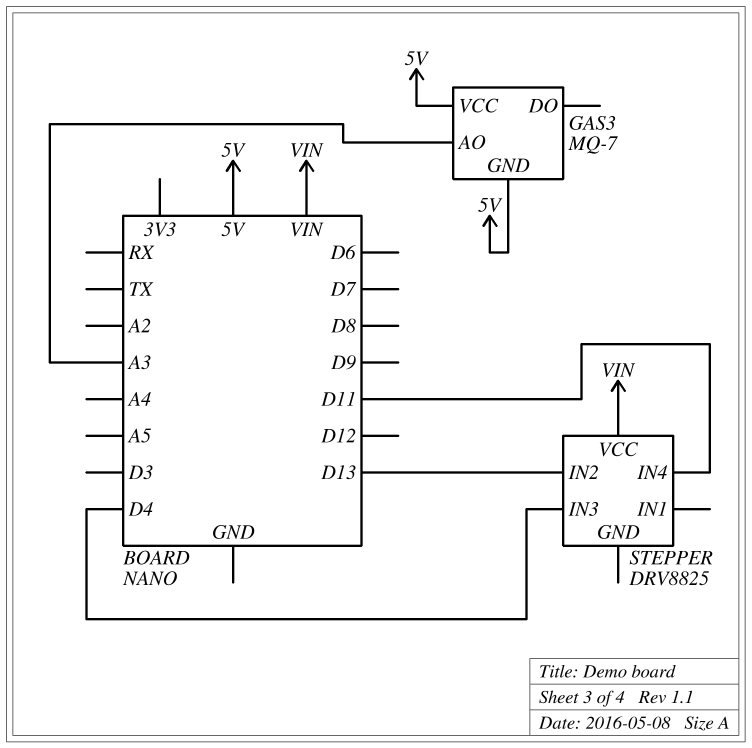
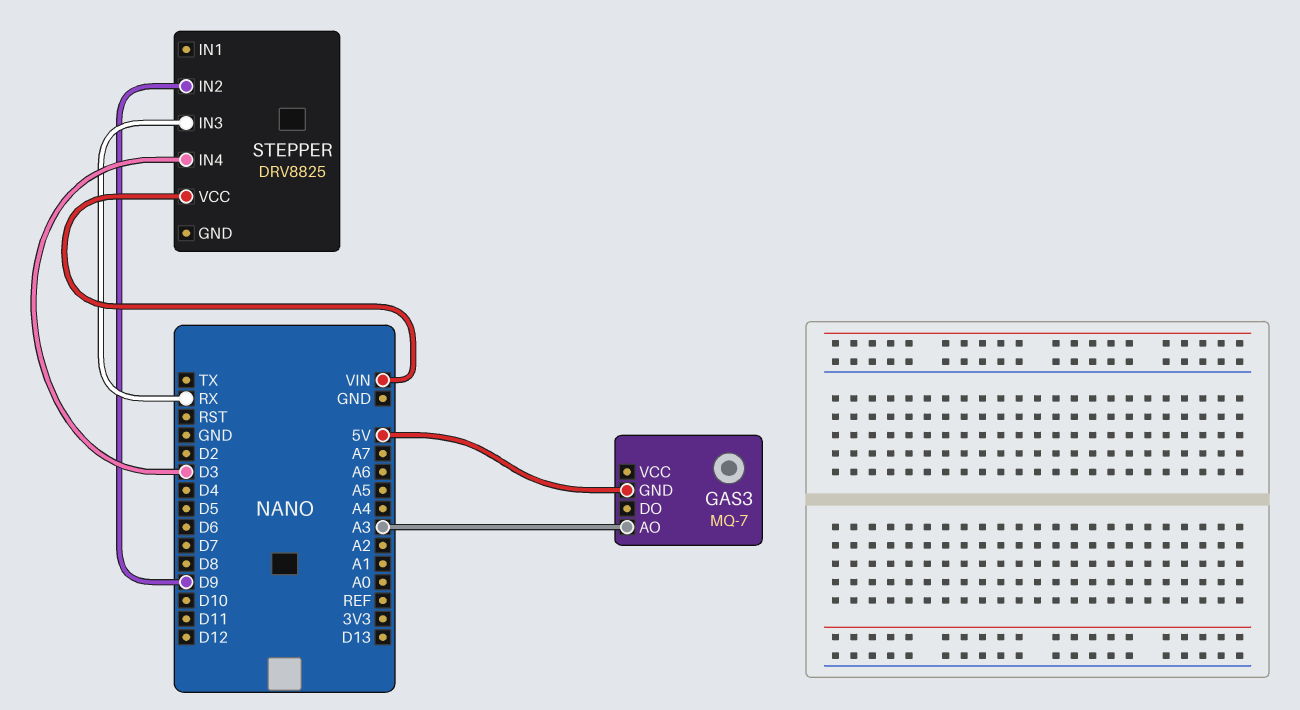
GAS3 pin VCC: 5V -> none
STEPPER pin IN2: D13 -> D9
STEPPER pin IN3: D4 -> RX
STEPPER pin IN4: D11 -> D3

